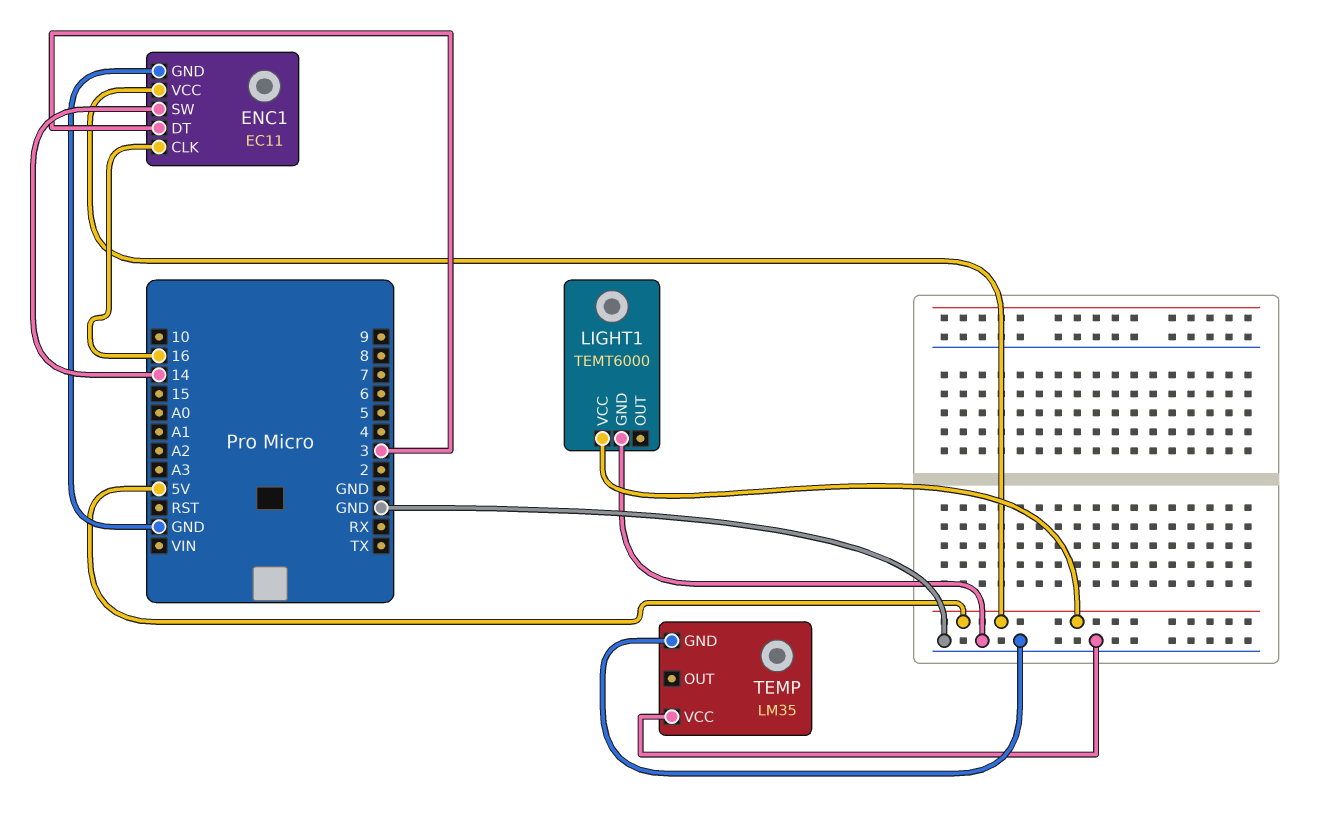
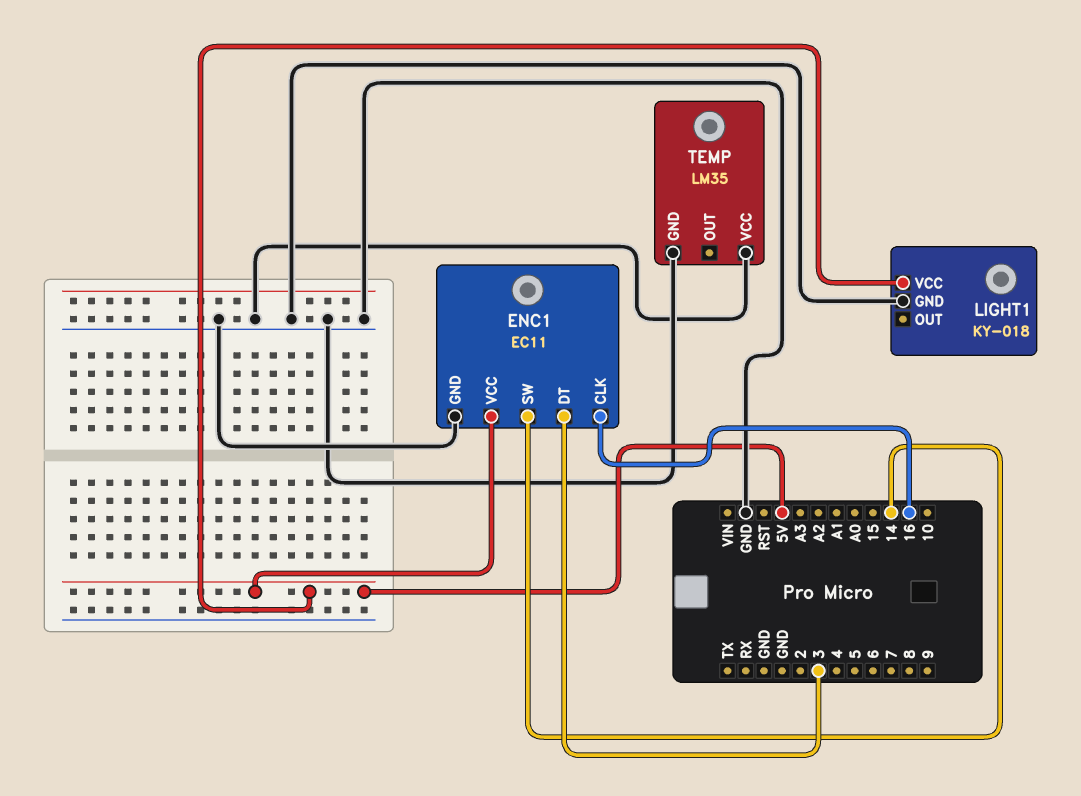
LIGHT1: TEMT6000 -> KY-018

